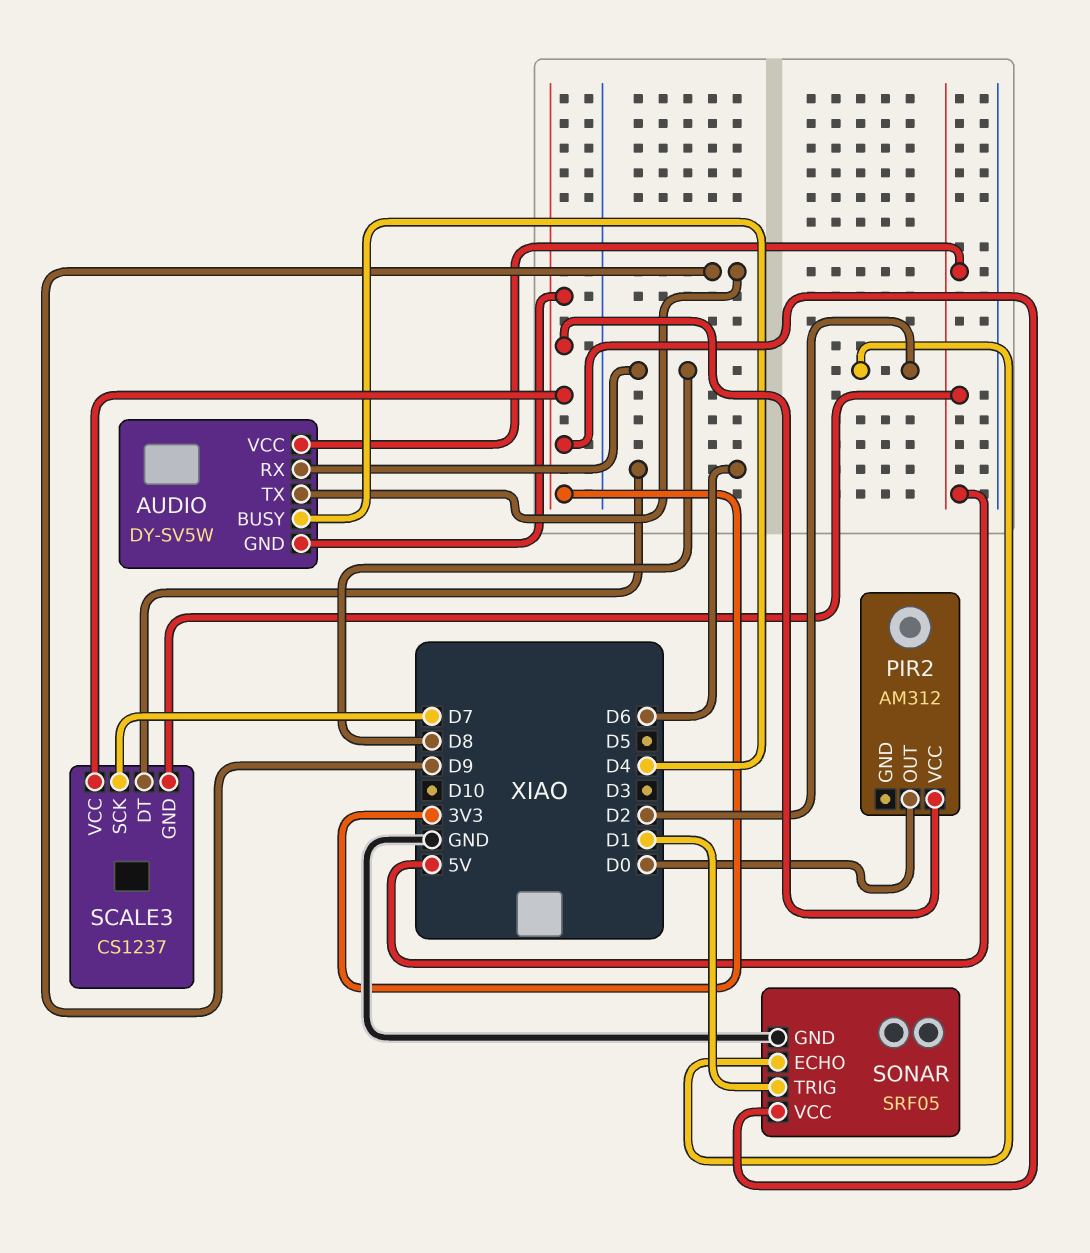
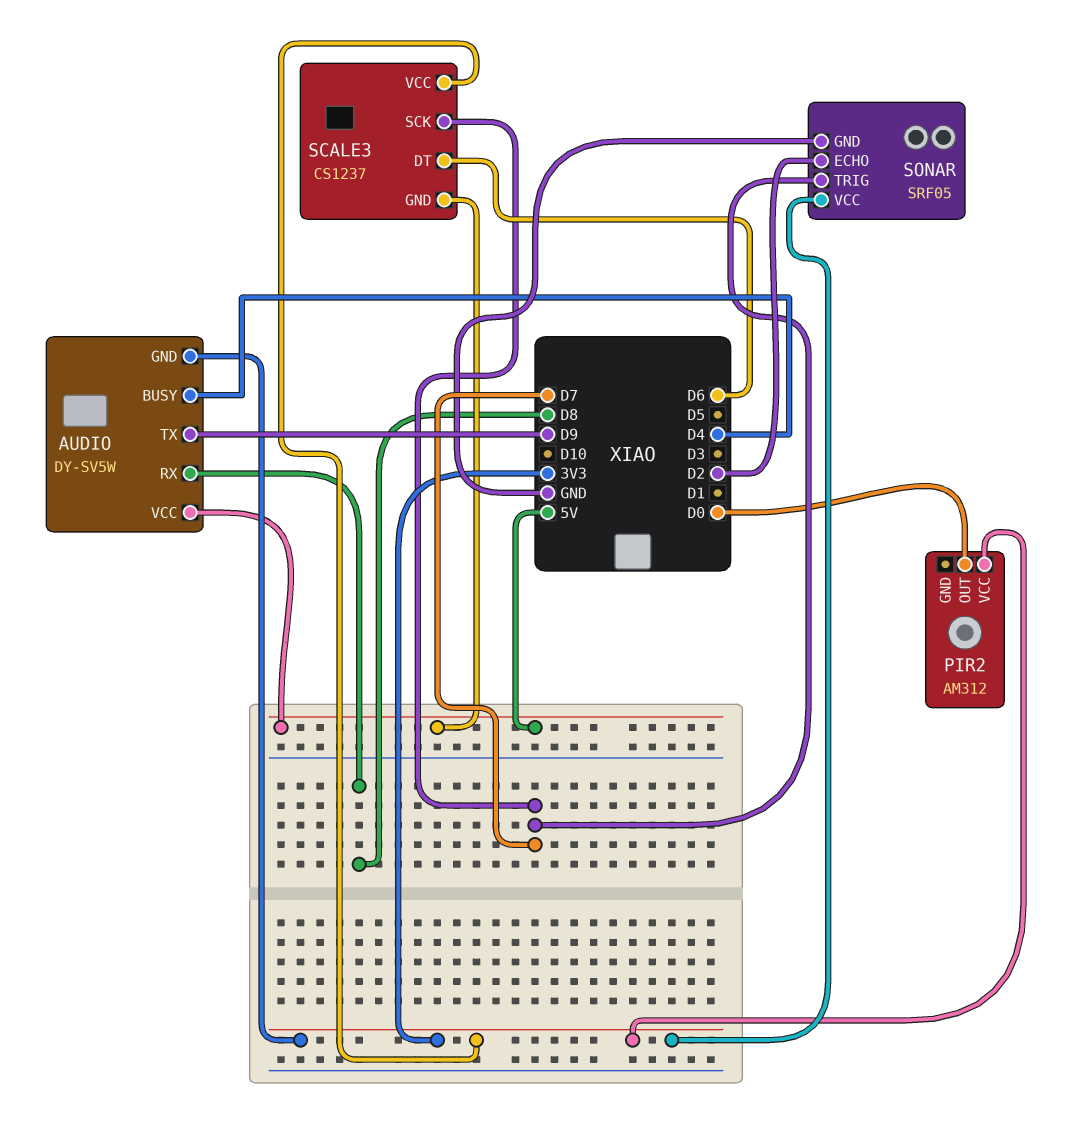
SONAR pin TRIG: D1 -> D7

